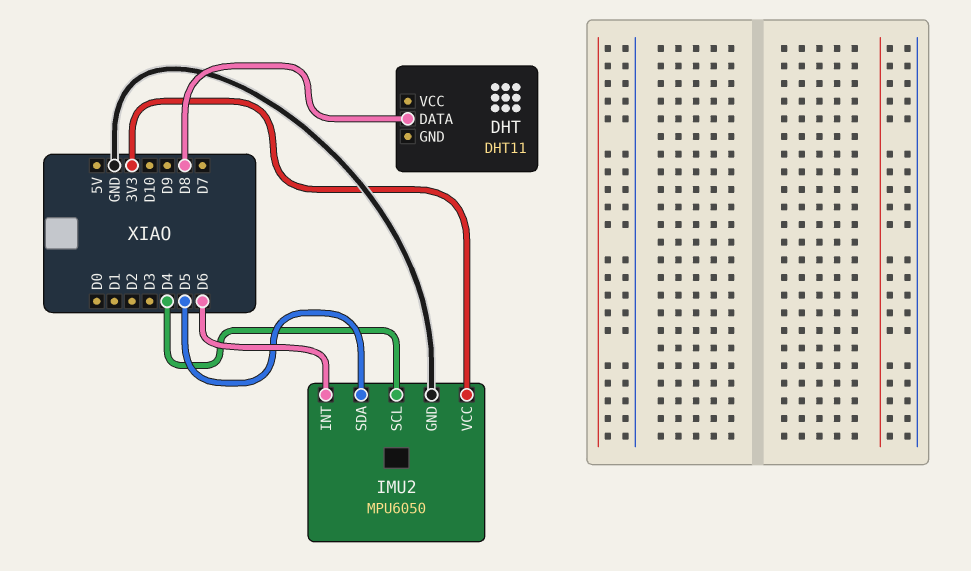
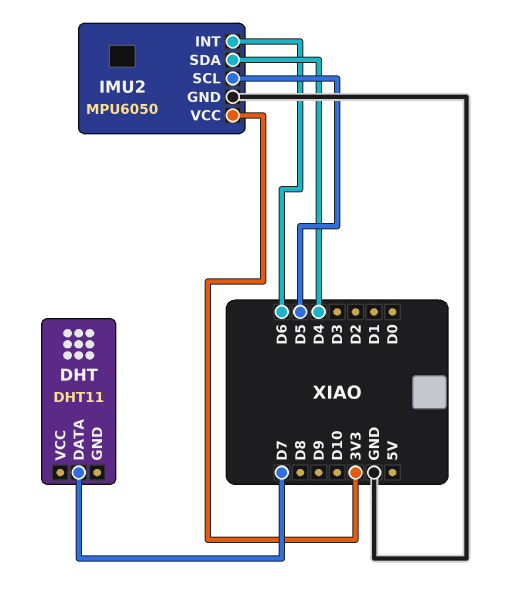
DHT pin DATA: D8 -> D7
IMU2 pin SCL: D4 -> D5
IMU2 pin SDA: D5 -> D4

